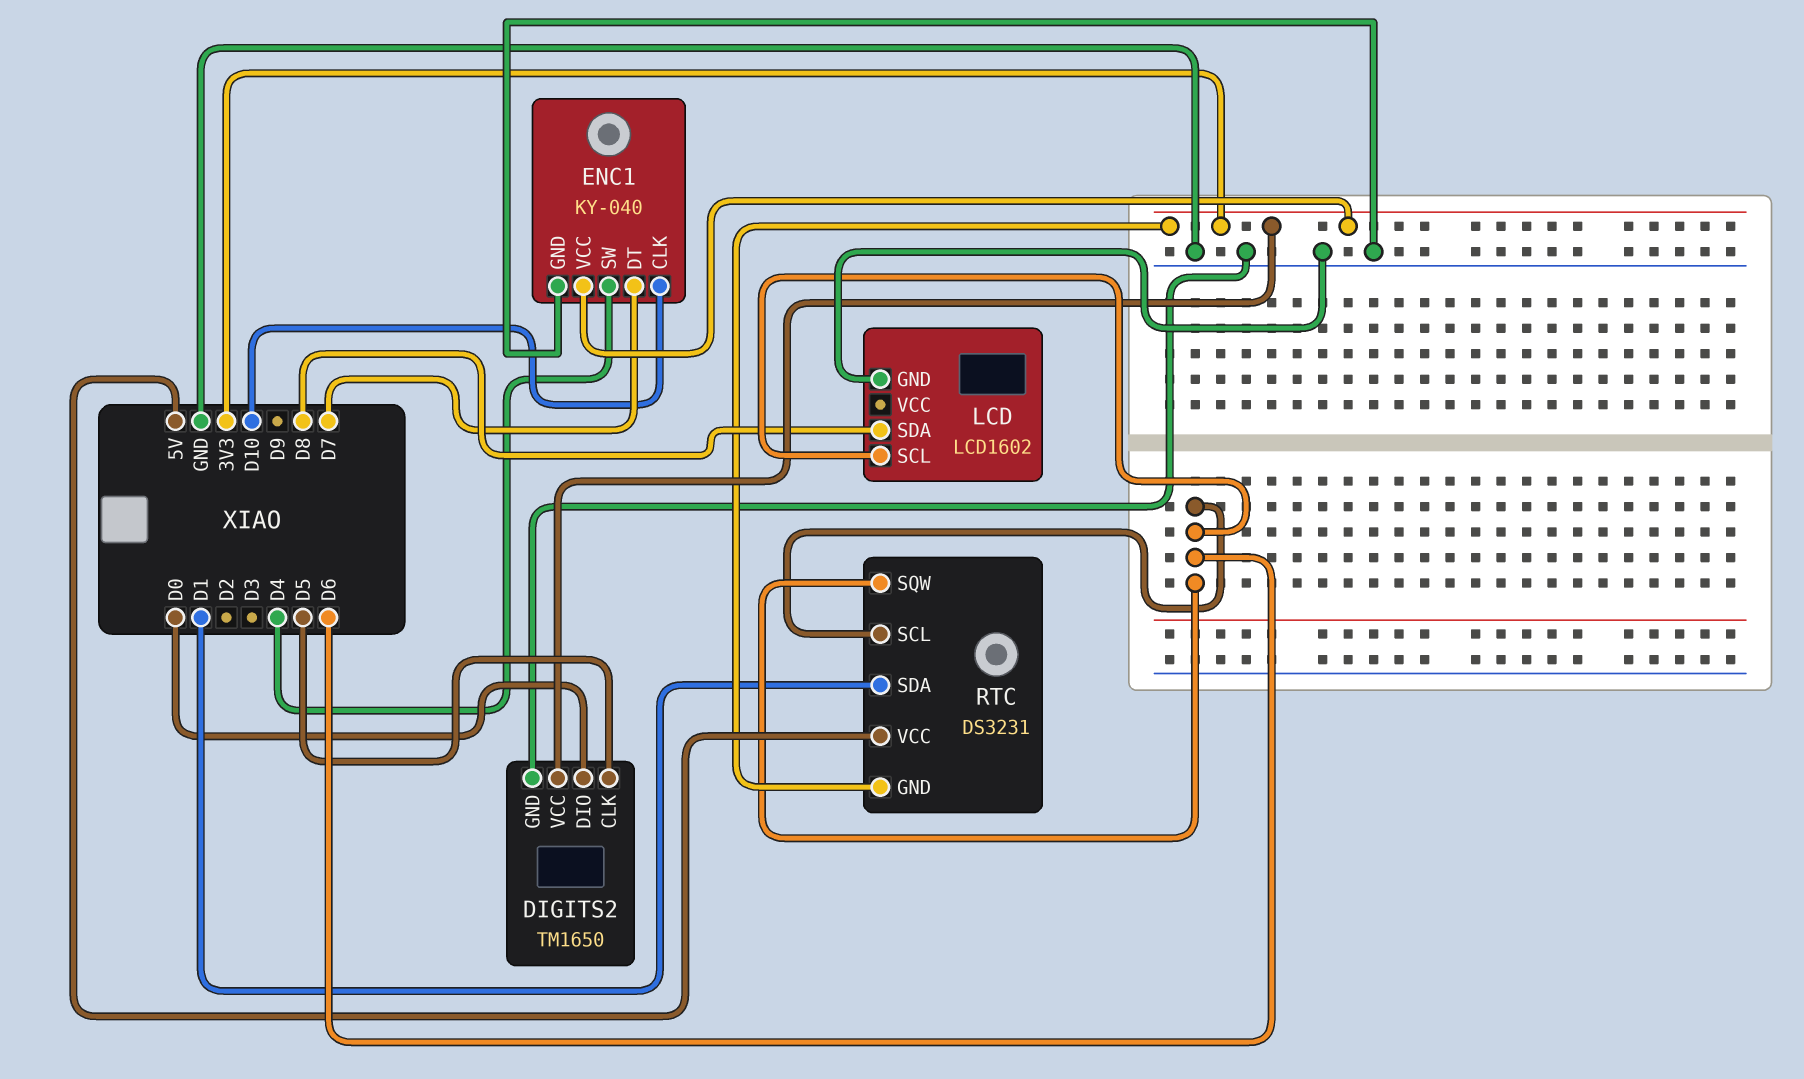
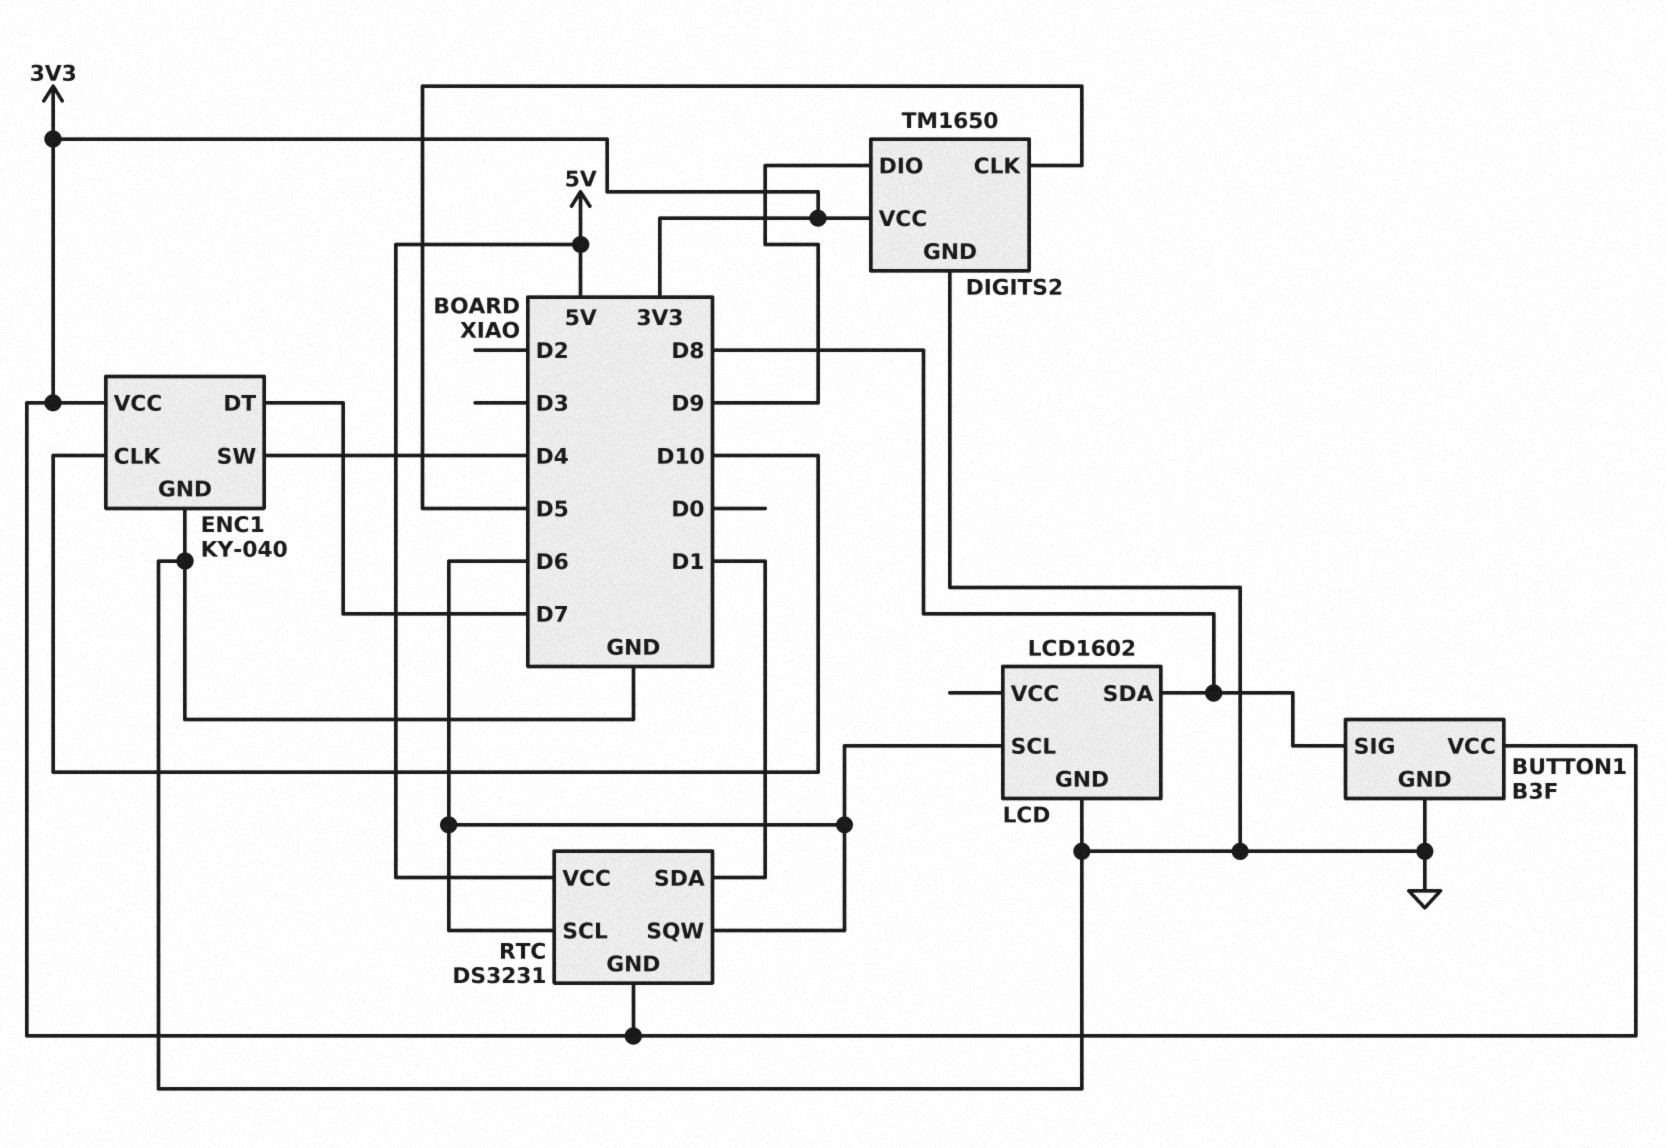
BUTTON1: none -> B3F
BUTTON1 pin GND: none -> GND
BUTTON1 pin SIG: none -> D8
BUTTON1 pin VCC: none -> 3V3
DIGITS2 pin DIO: D0 -> D9

